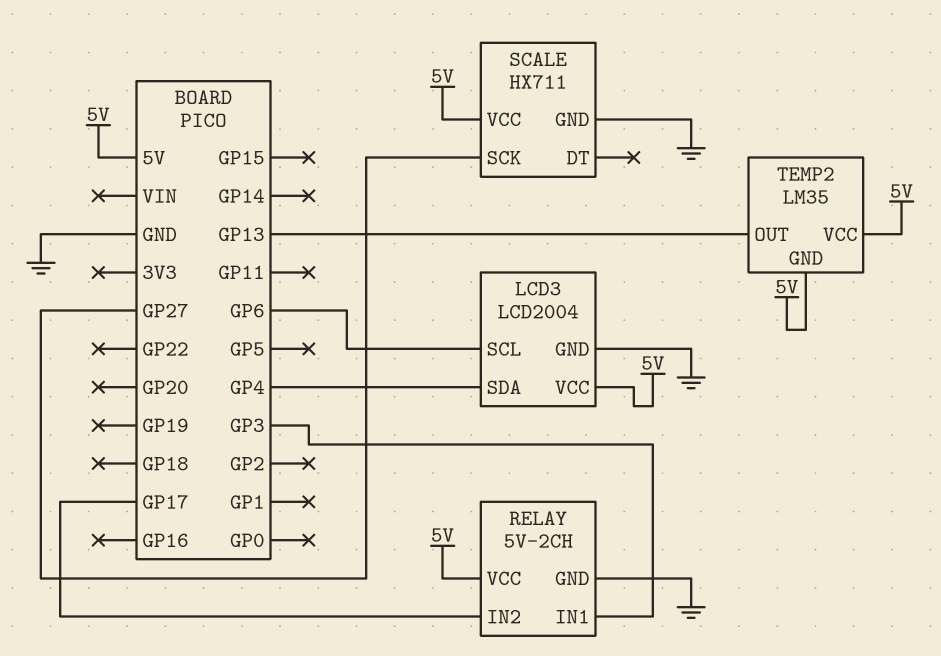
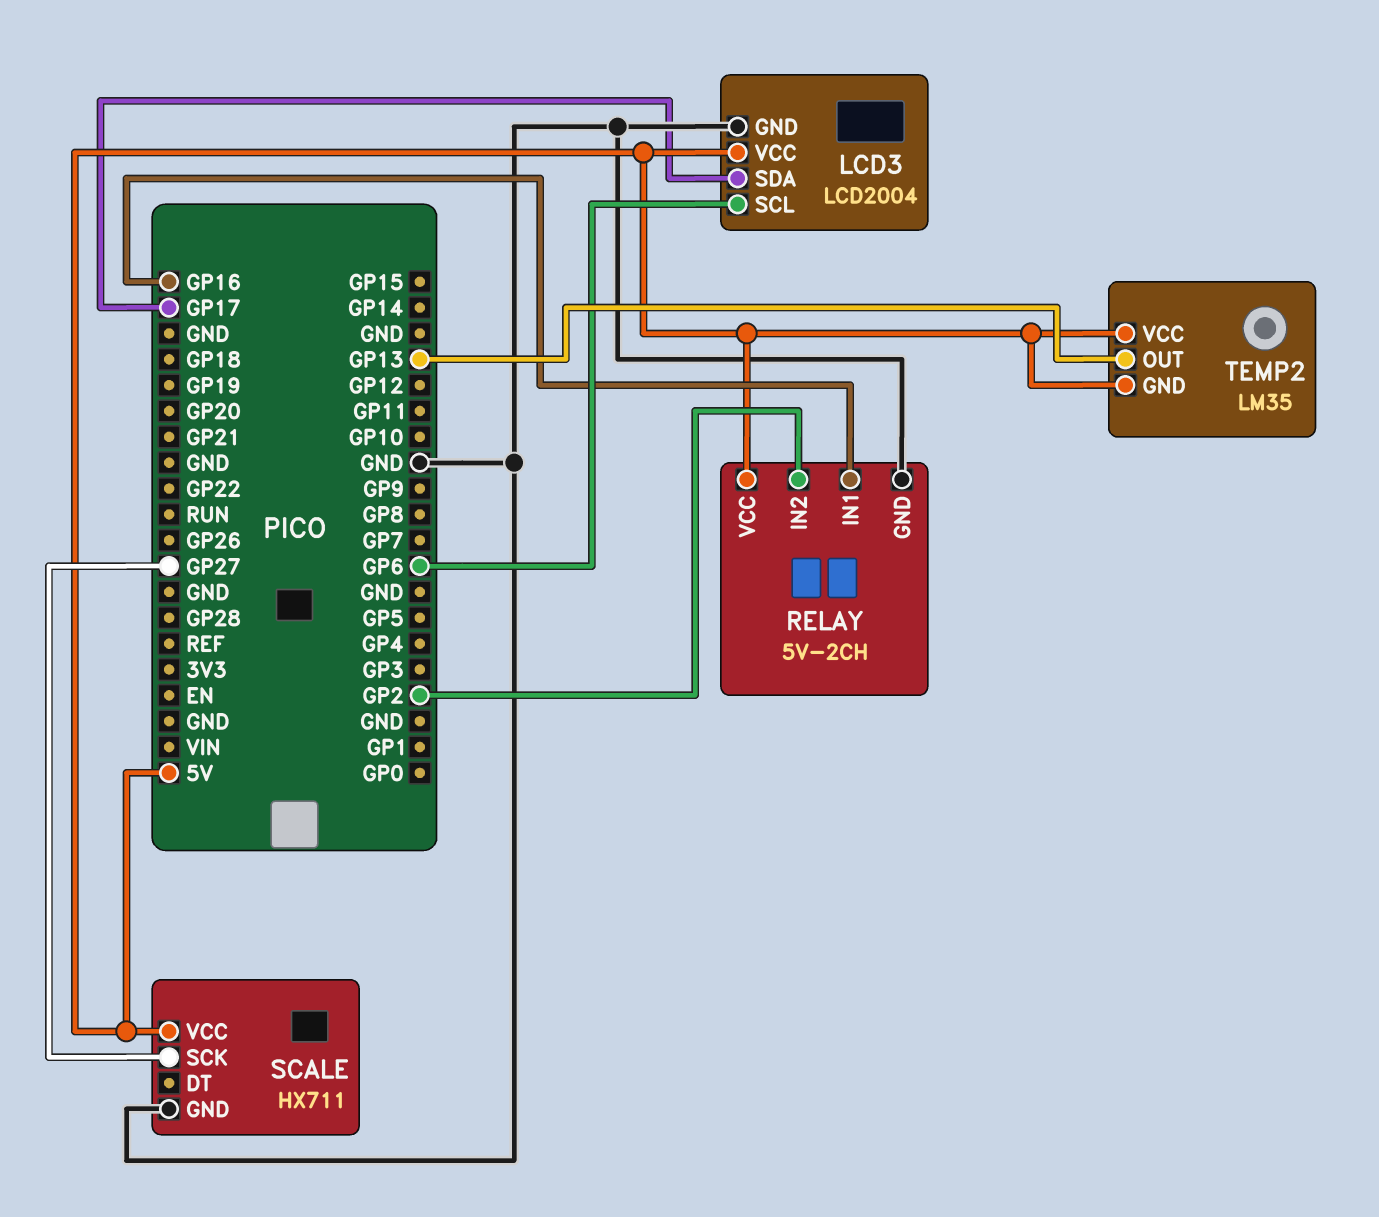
LCD3 pin SDA: GP4 -> GP17
RELAY pin IN1: GP3 -> GP16
RELAY pin IN2: GP17 -> GP2

